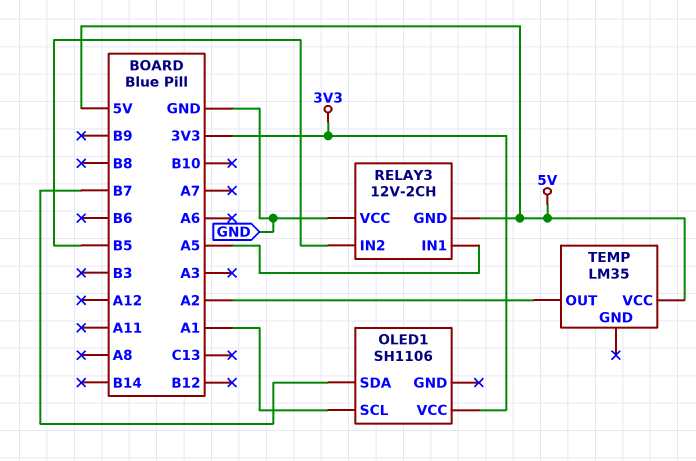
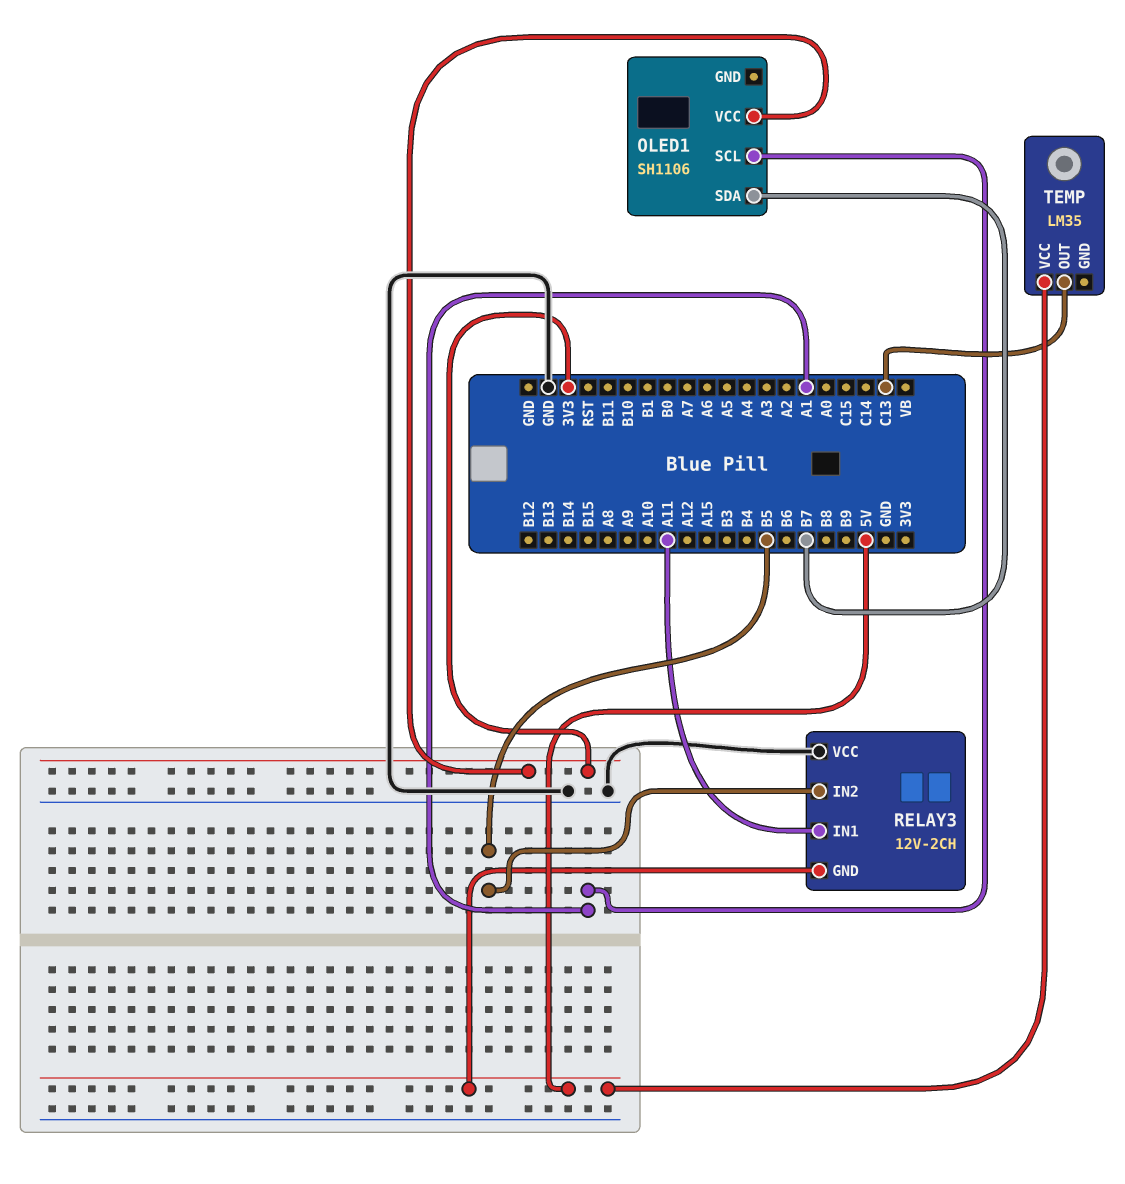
RELAY3 pin IN1: A5 -> A11
TEMP pin OUT: A2 -> C13

